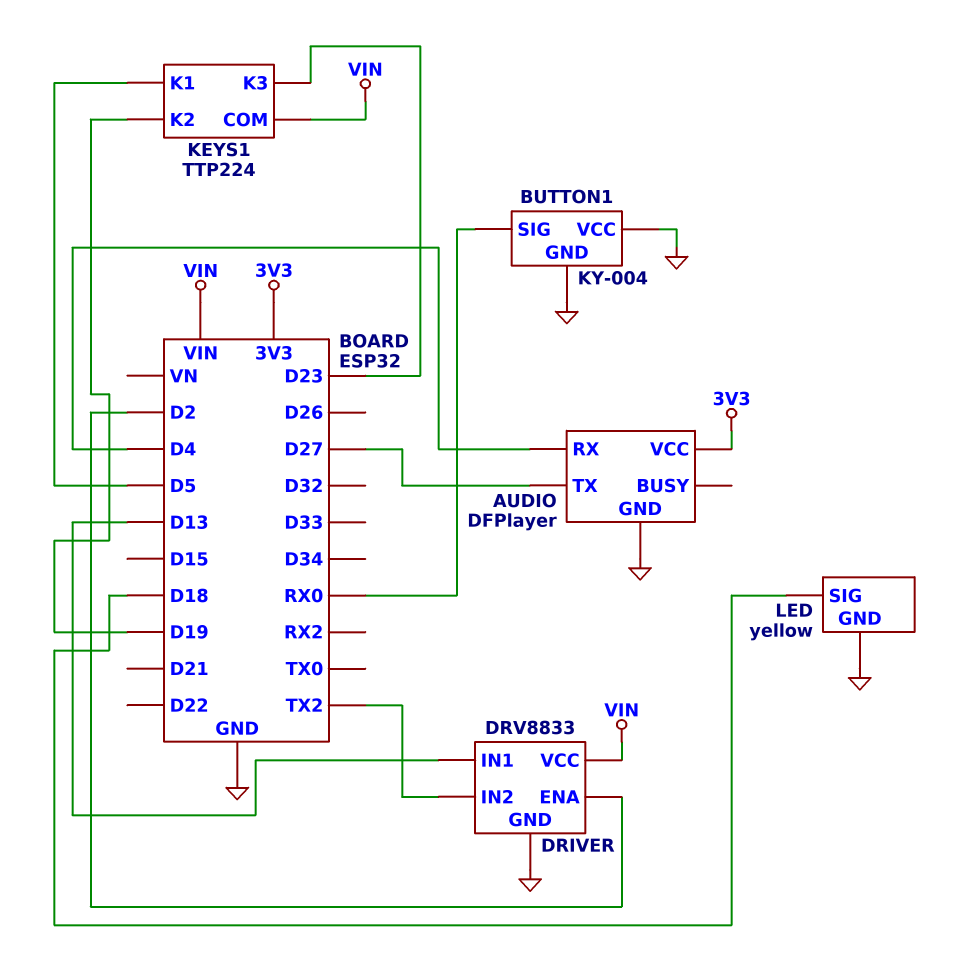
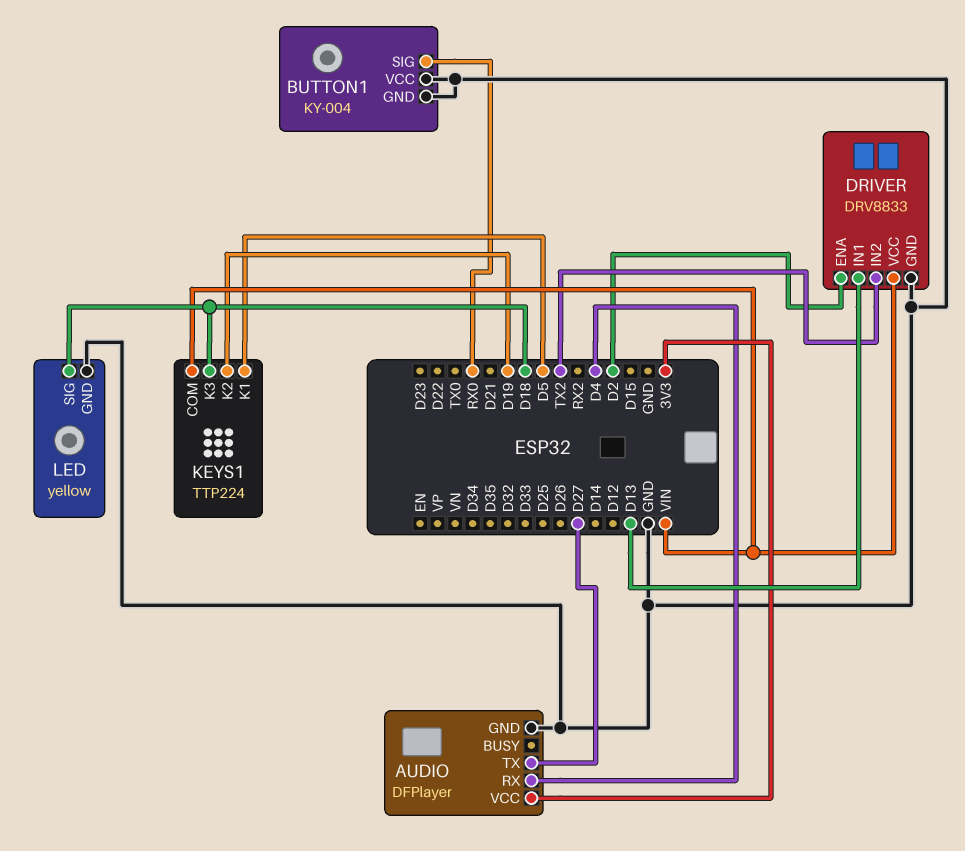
KEYS1 pin K3: D23 -> D18

